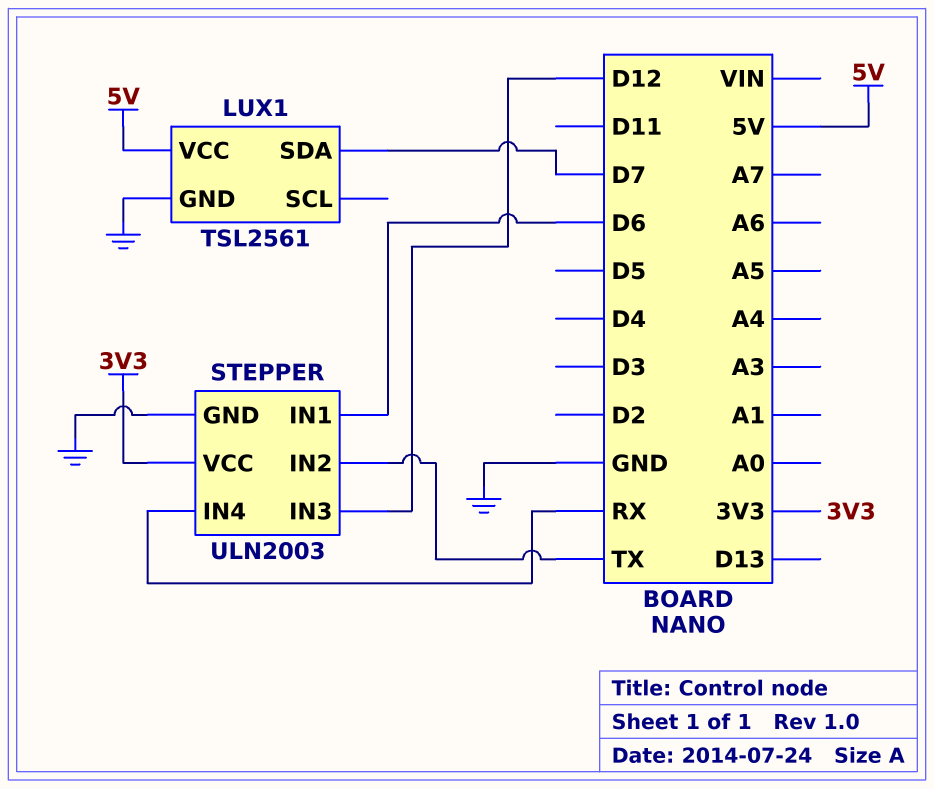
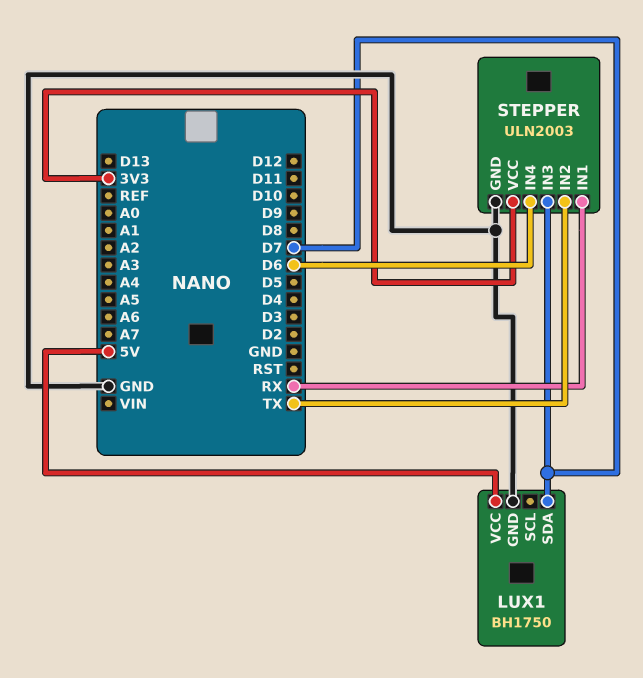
LUX1: TSL2561 -> BH1750
STEPPER pin IN1: D6 -> RX
STEPPER pin IN3: D12 -> D7
STEPPER pin IN4: RX -> D6

